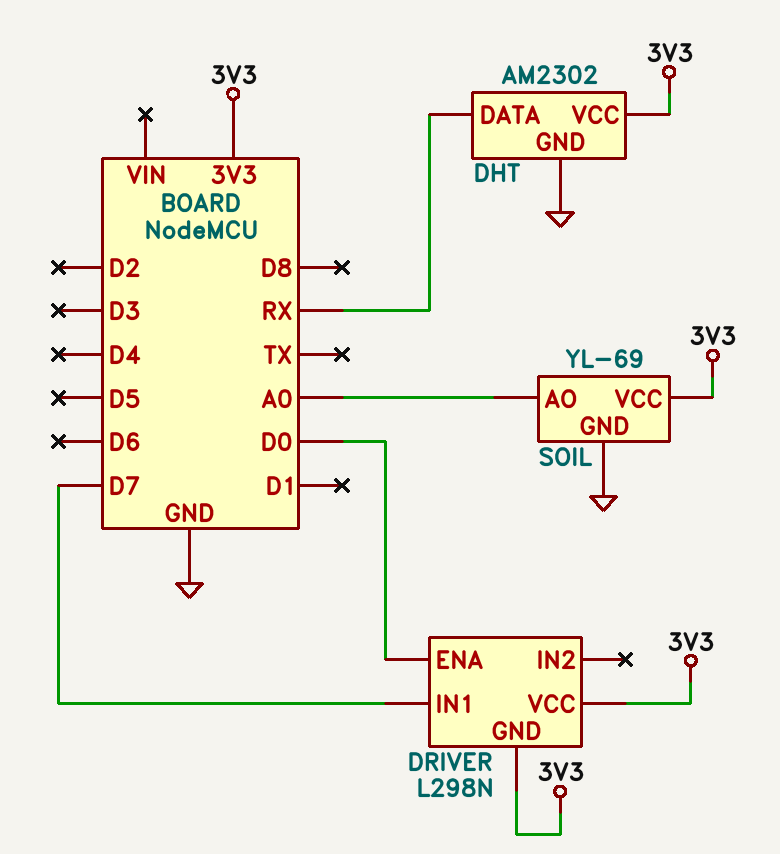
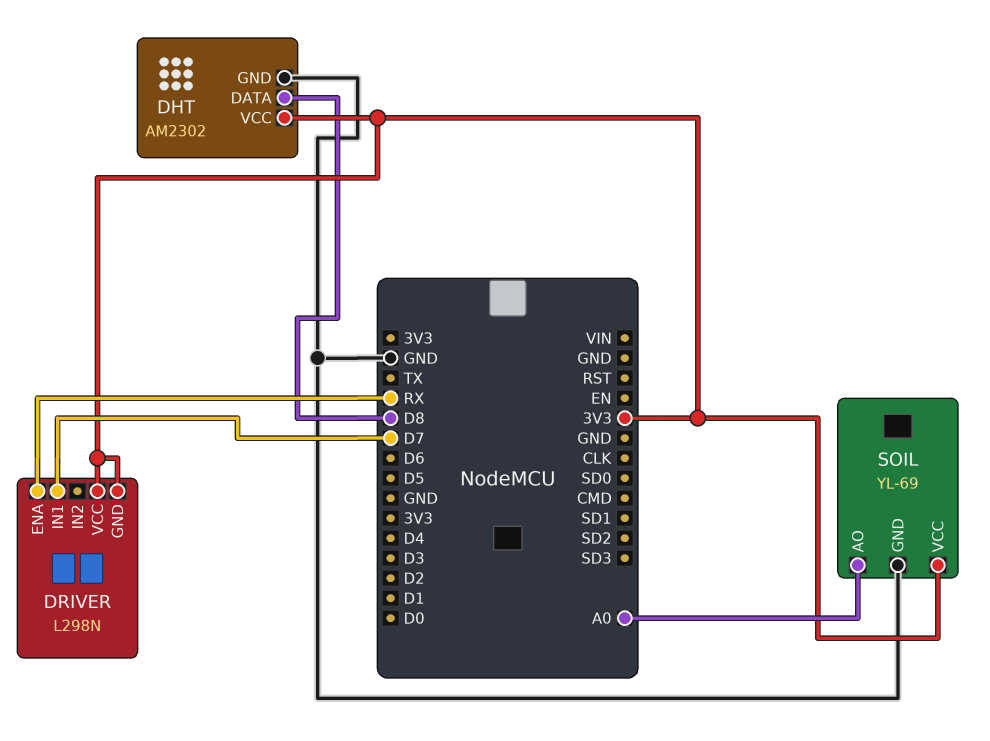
DHT pin DATA: RX -> D8
DRIVER pin ENA: D0 -> RX

